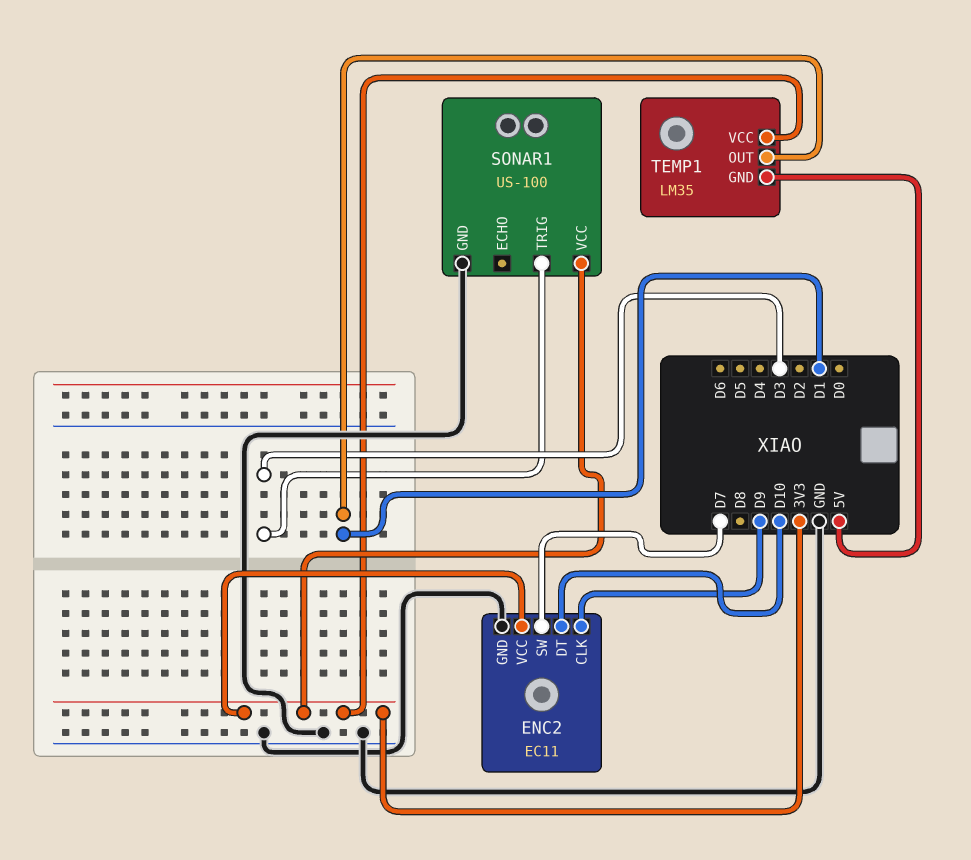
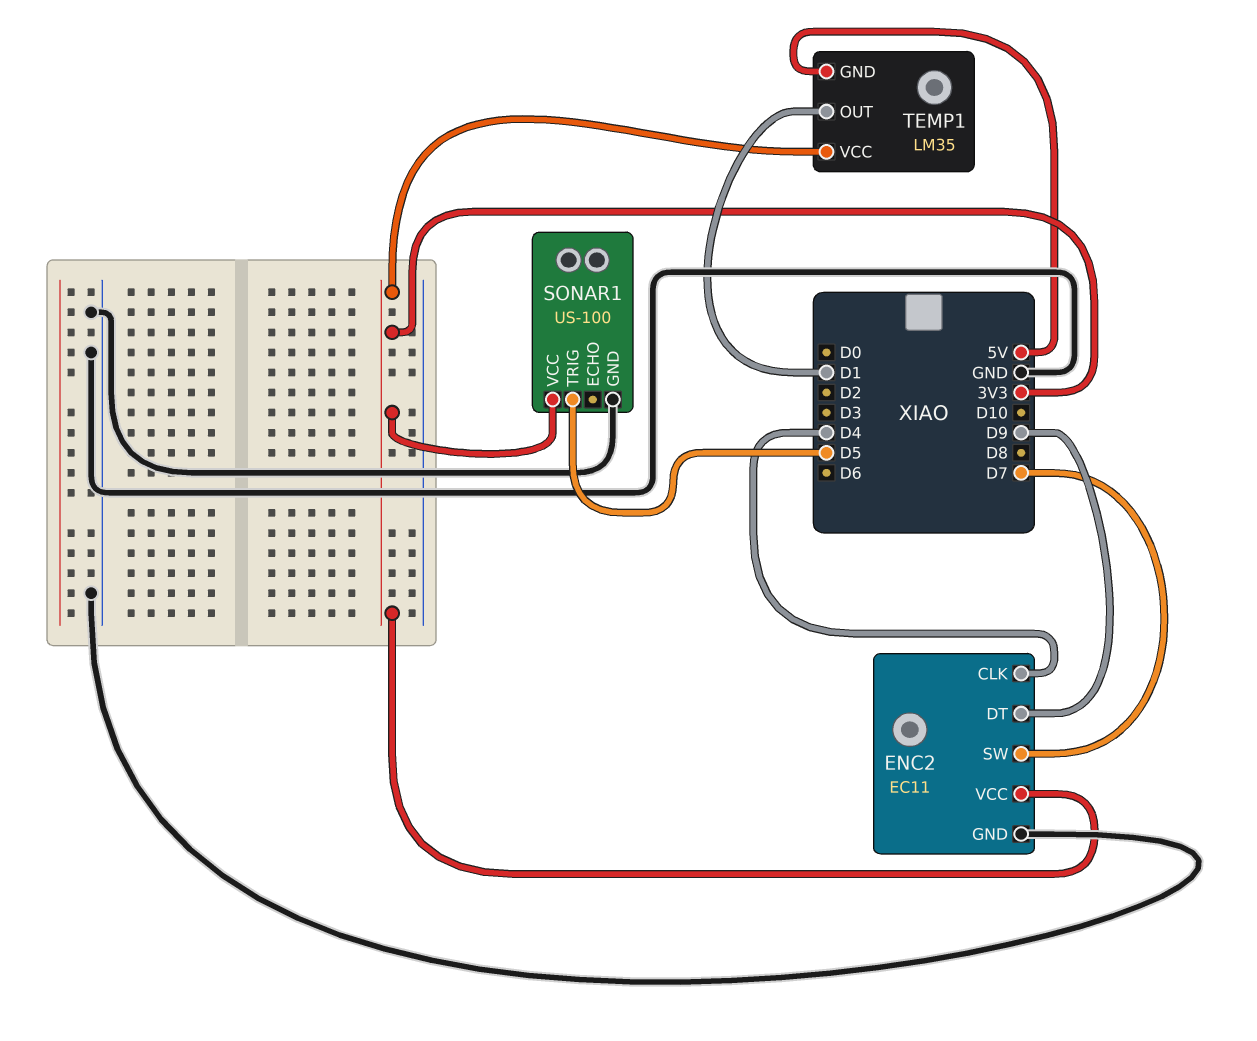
ENC2 pin CLK: D9 -> D4
ENC2 pin DT: D10 -> D9
SONAR1 pin TRIG: D3 -> D5

